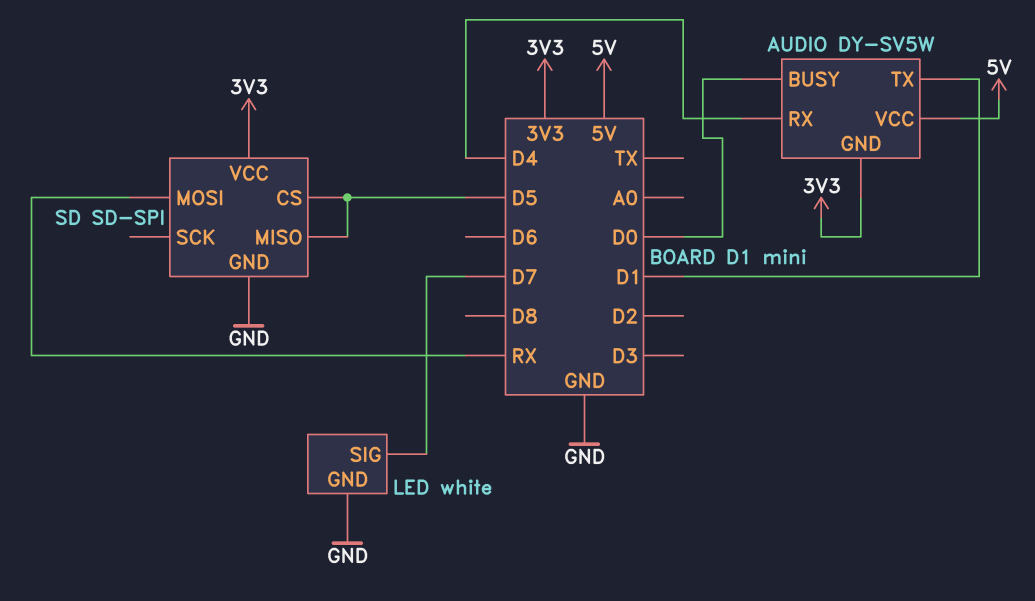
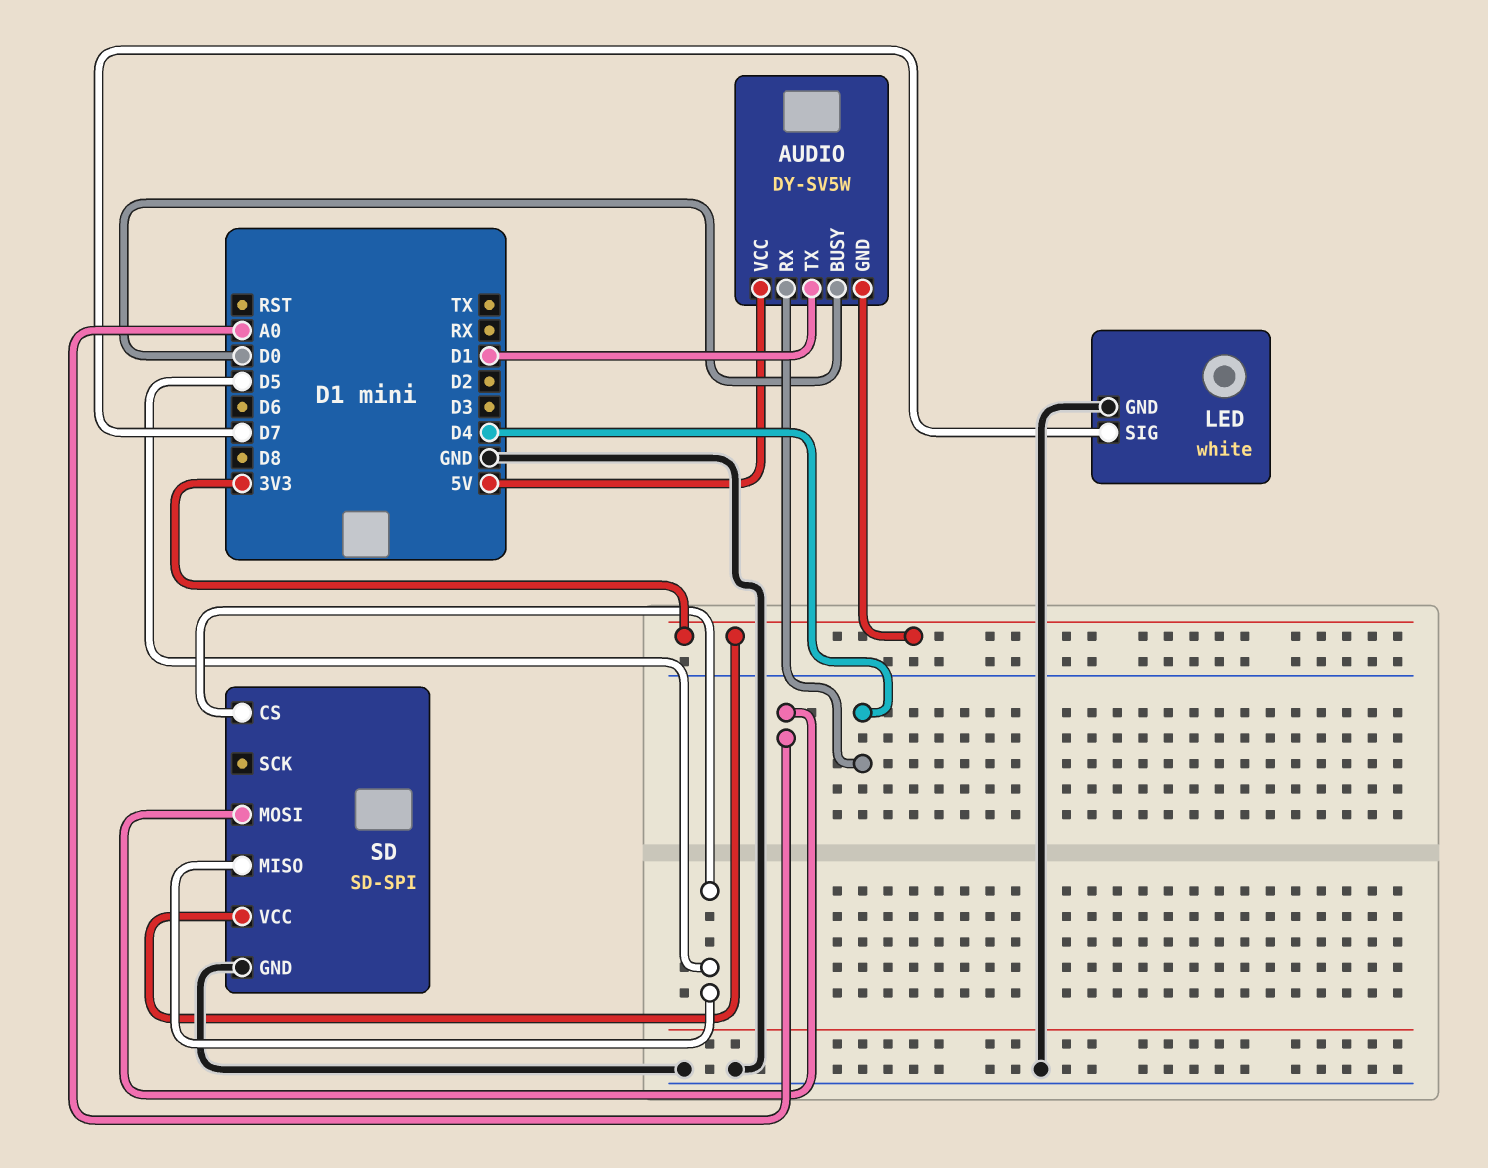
SD pin MOSI: RX -> A0

